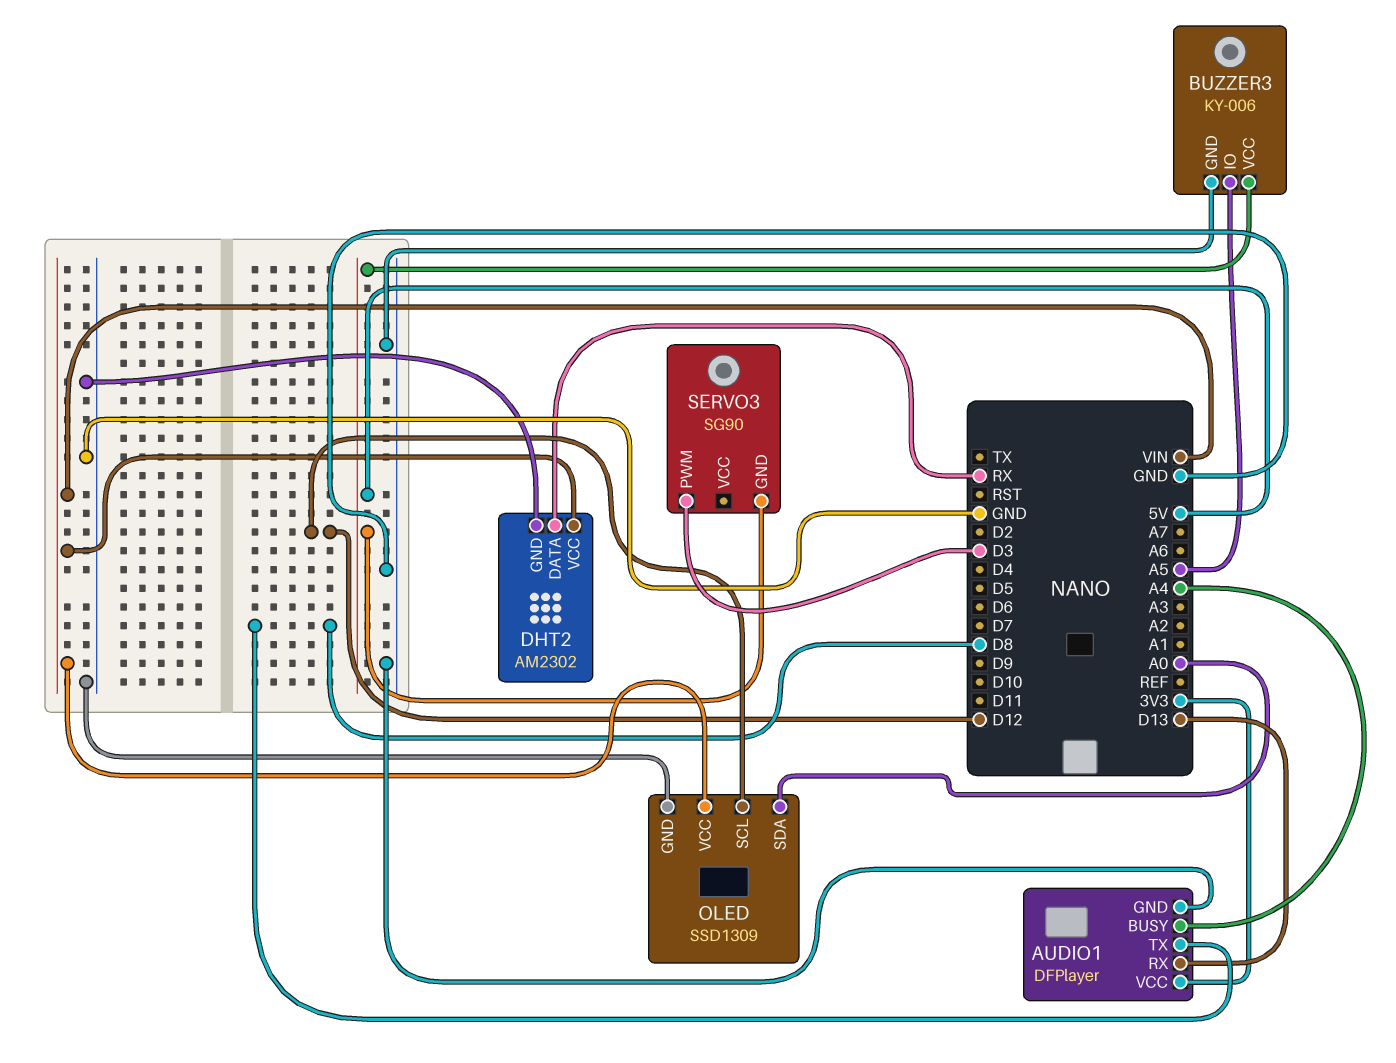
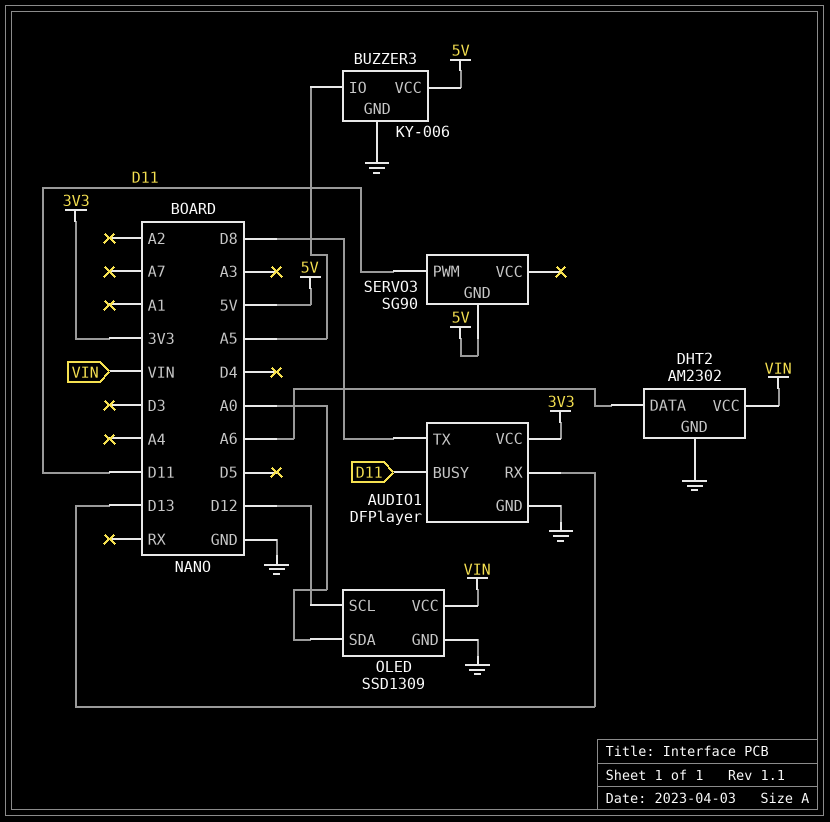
AUDIO1 pin BUSY: A4 -> D11
DHT2 pin DATA: RX -> A6
SERVO3 pin PWM: D3 -> D11

